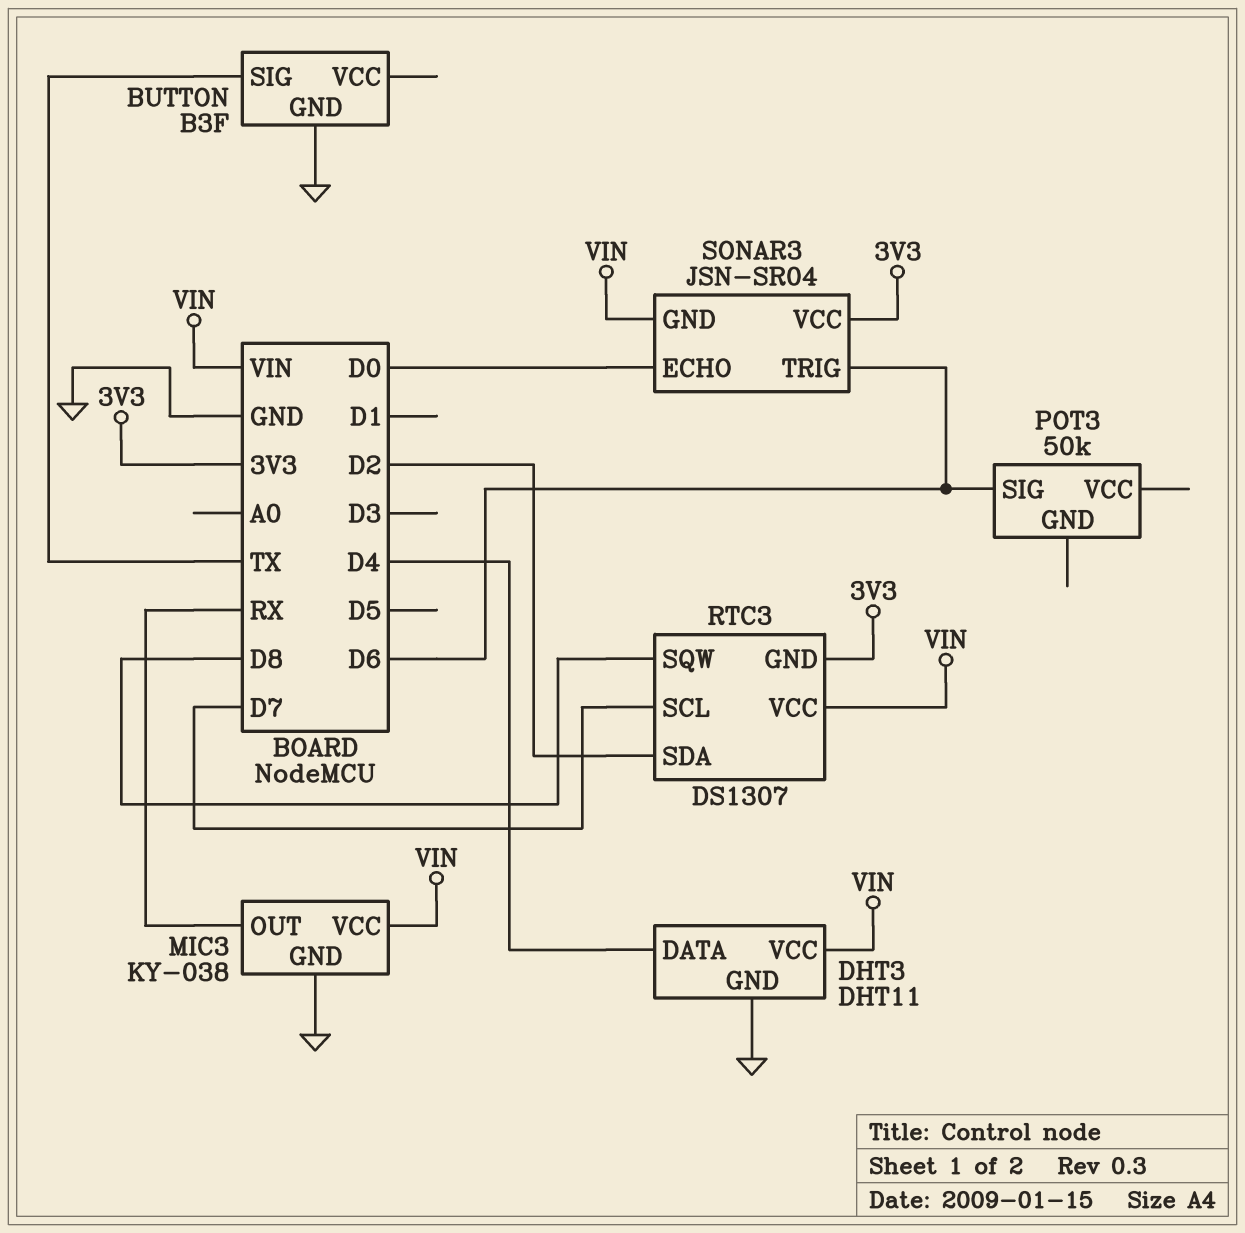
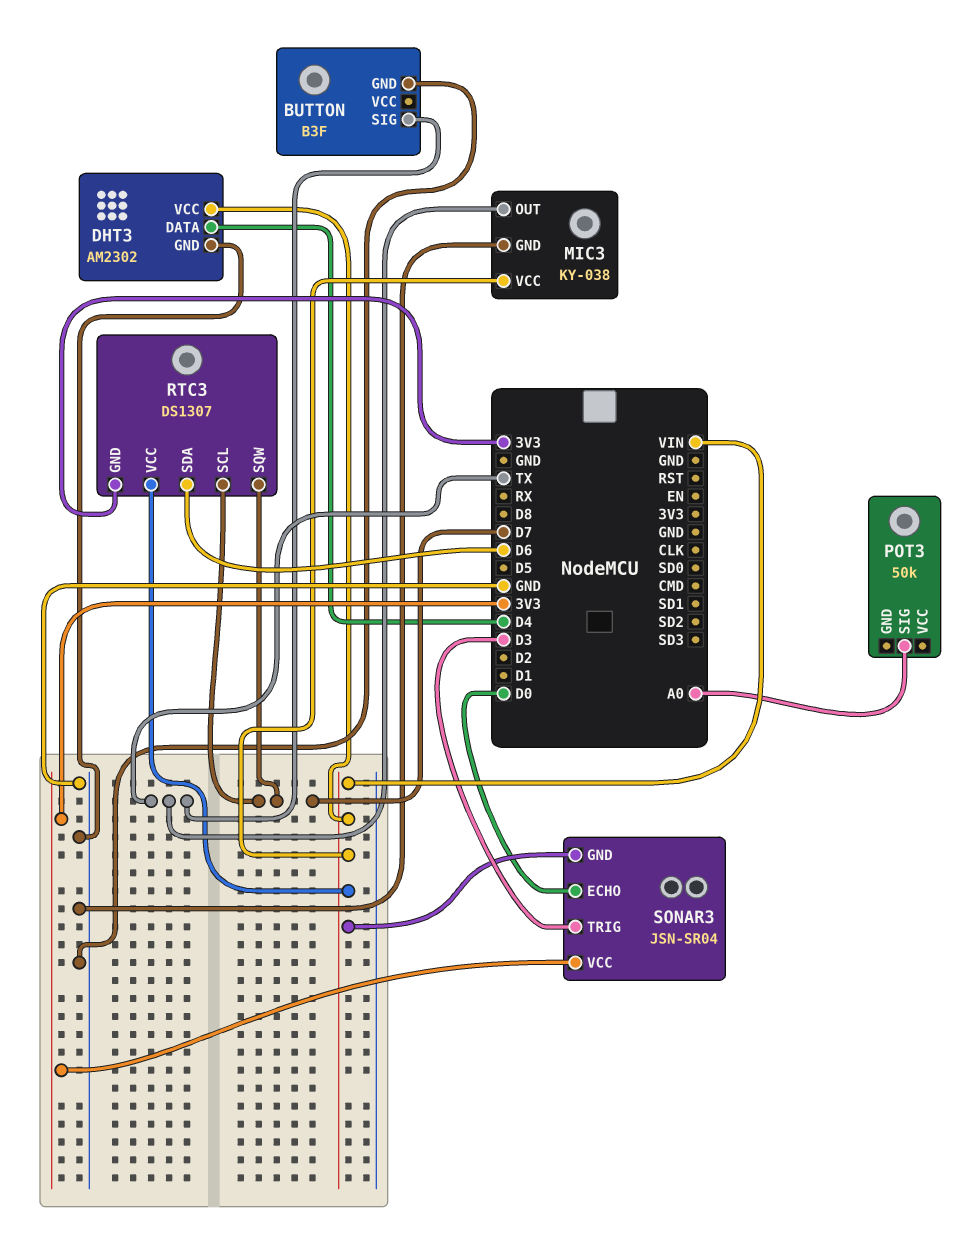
DHT3: DHT11 -> AM2302
MIC3 pin OUT: RX -> TX
POT3 pin SIG: D6 -> A0
RTC3 pin SDA: D2 -> D6
RTC3 pin SQW: D8 -> D7
SONAR3 pin TRIG: D6 -> D3

